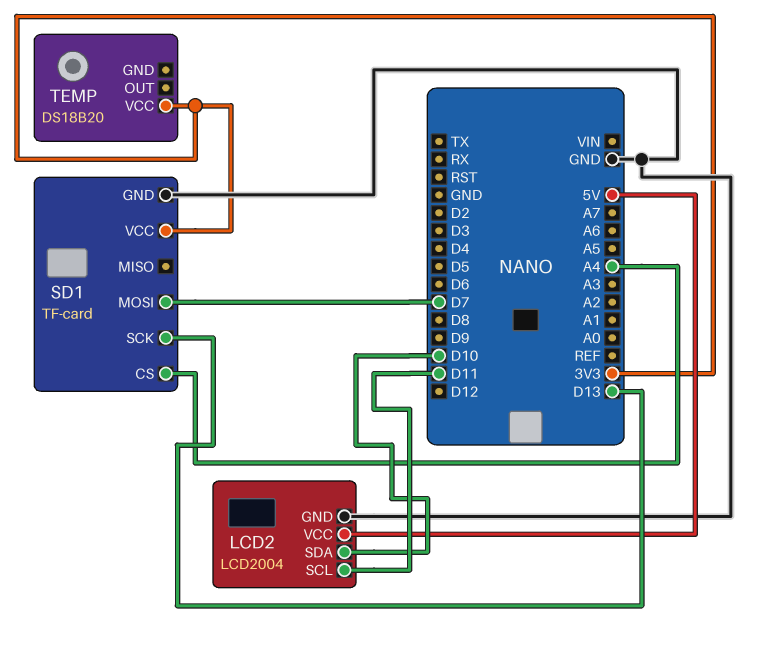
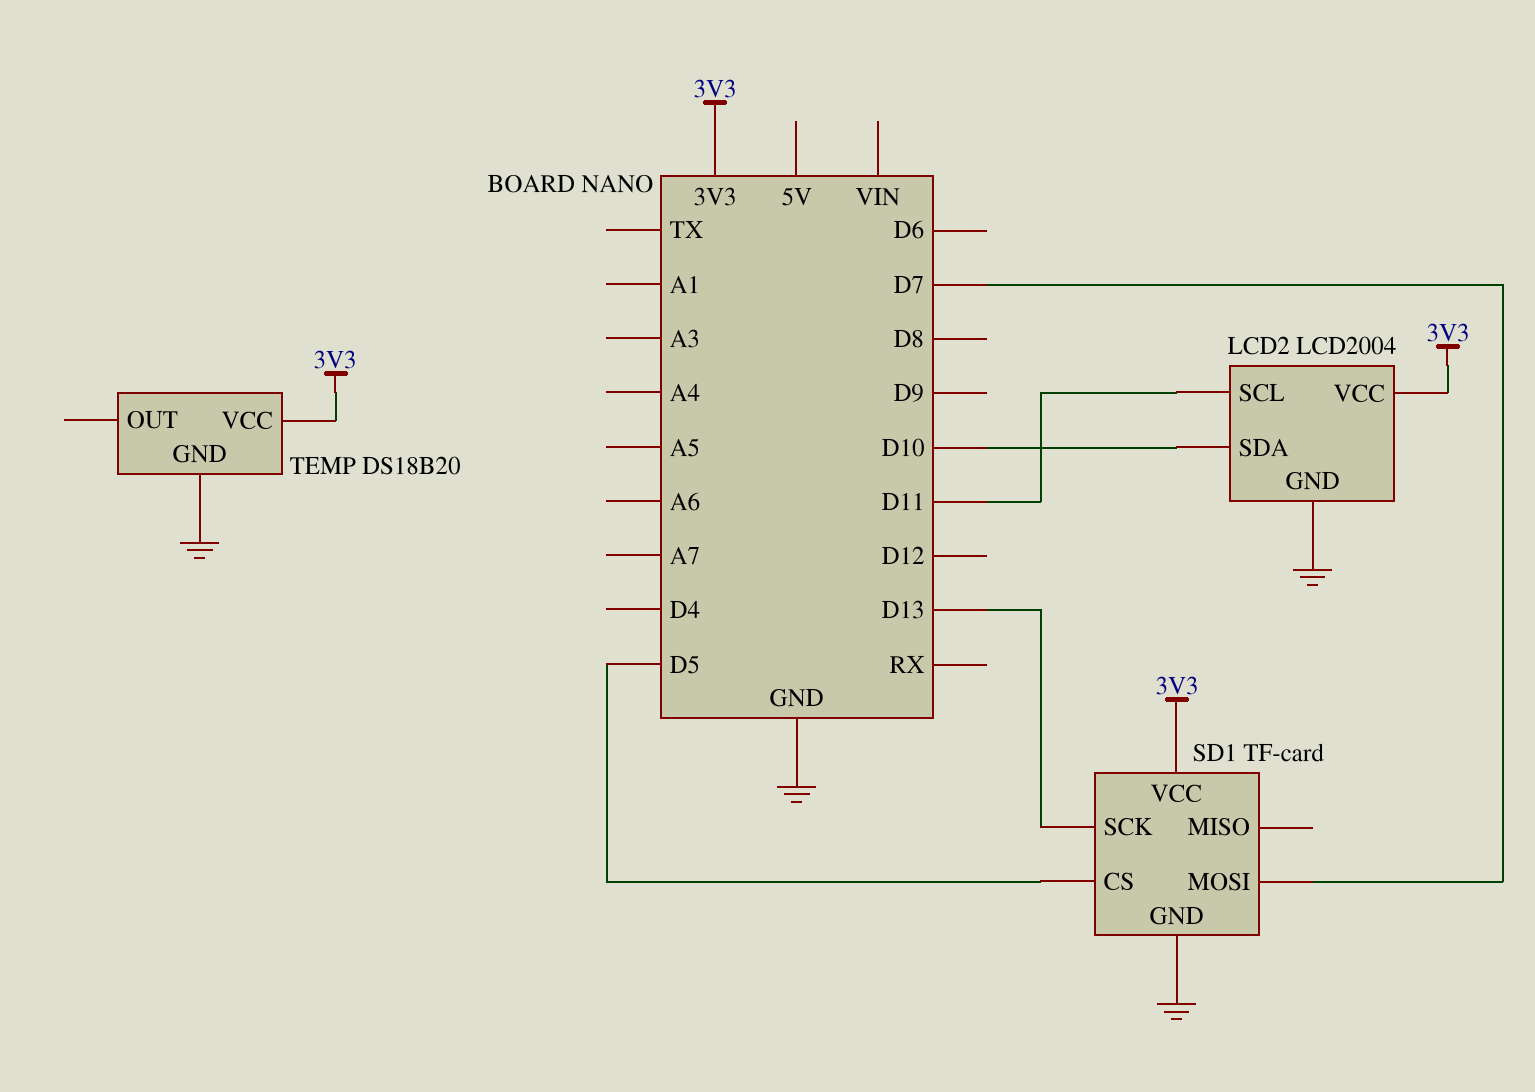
LCD2 pin VCC: 5V -> 3V3
SD1 pin CS: A4 -> D5
TEMP pin GND: none -> GND

